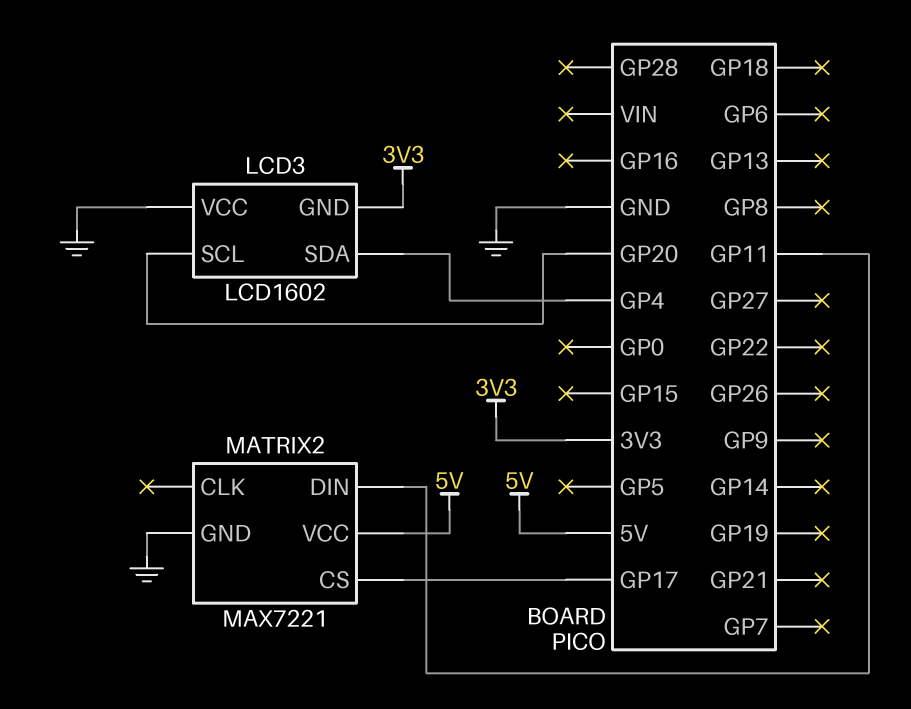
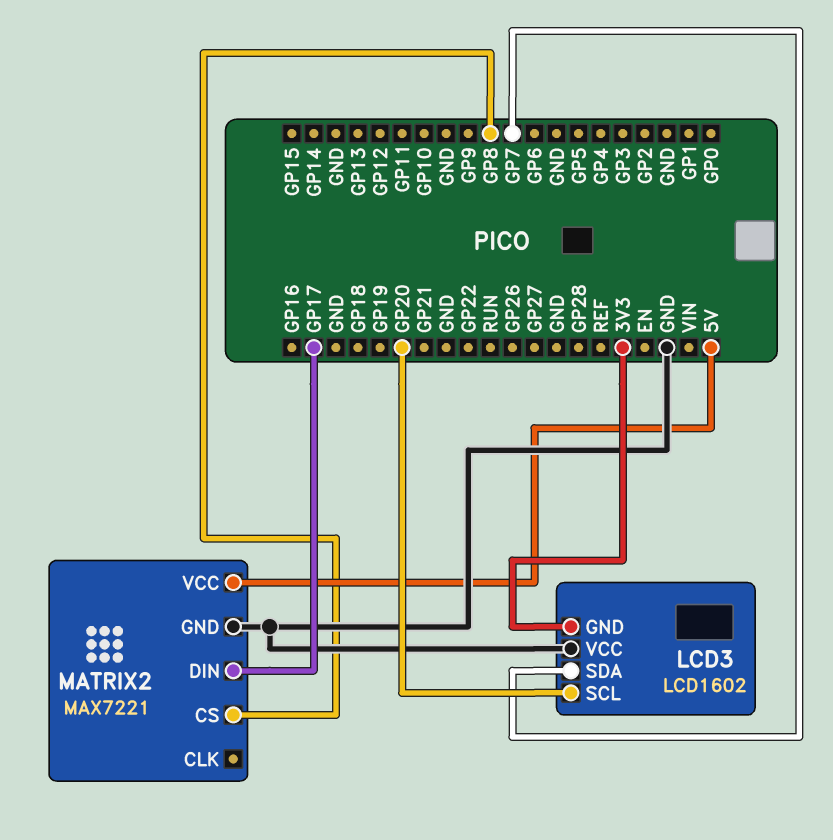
LCD3 pin SDA: GP4 -> GP7
MATRIX2 pin CS: GP17 -> GP8
MATRIX2 pin DIN: GP11 -> GP17

